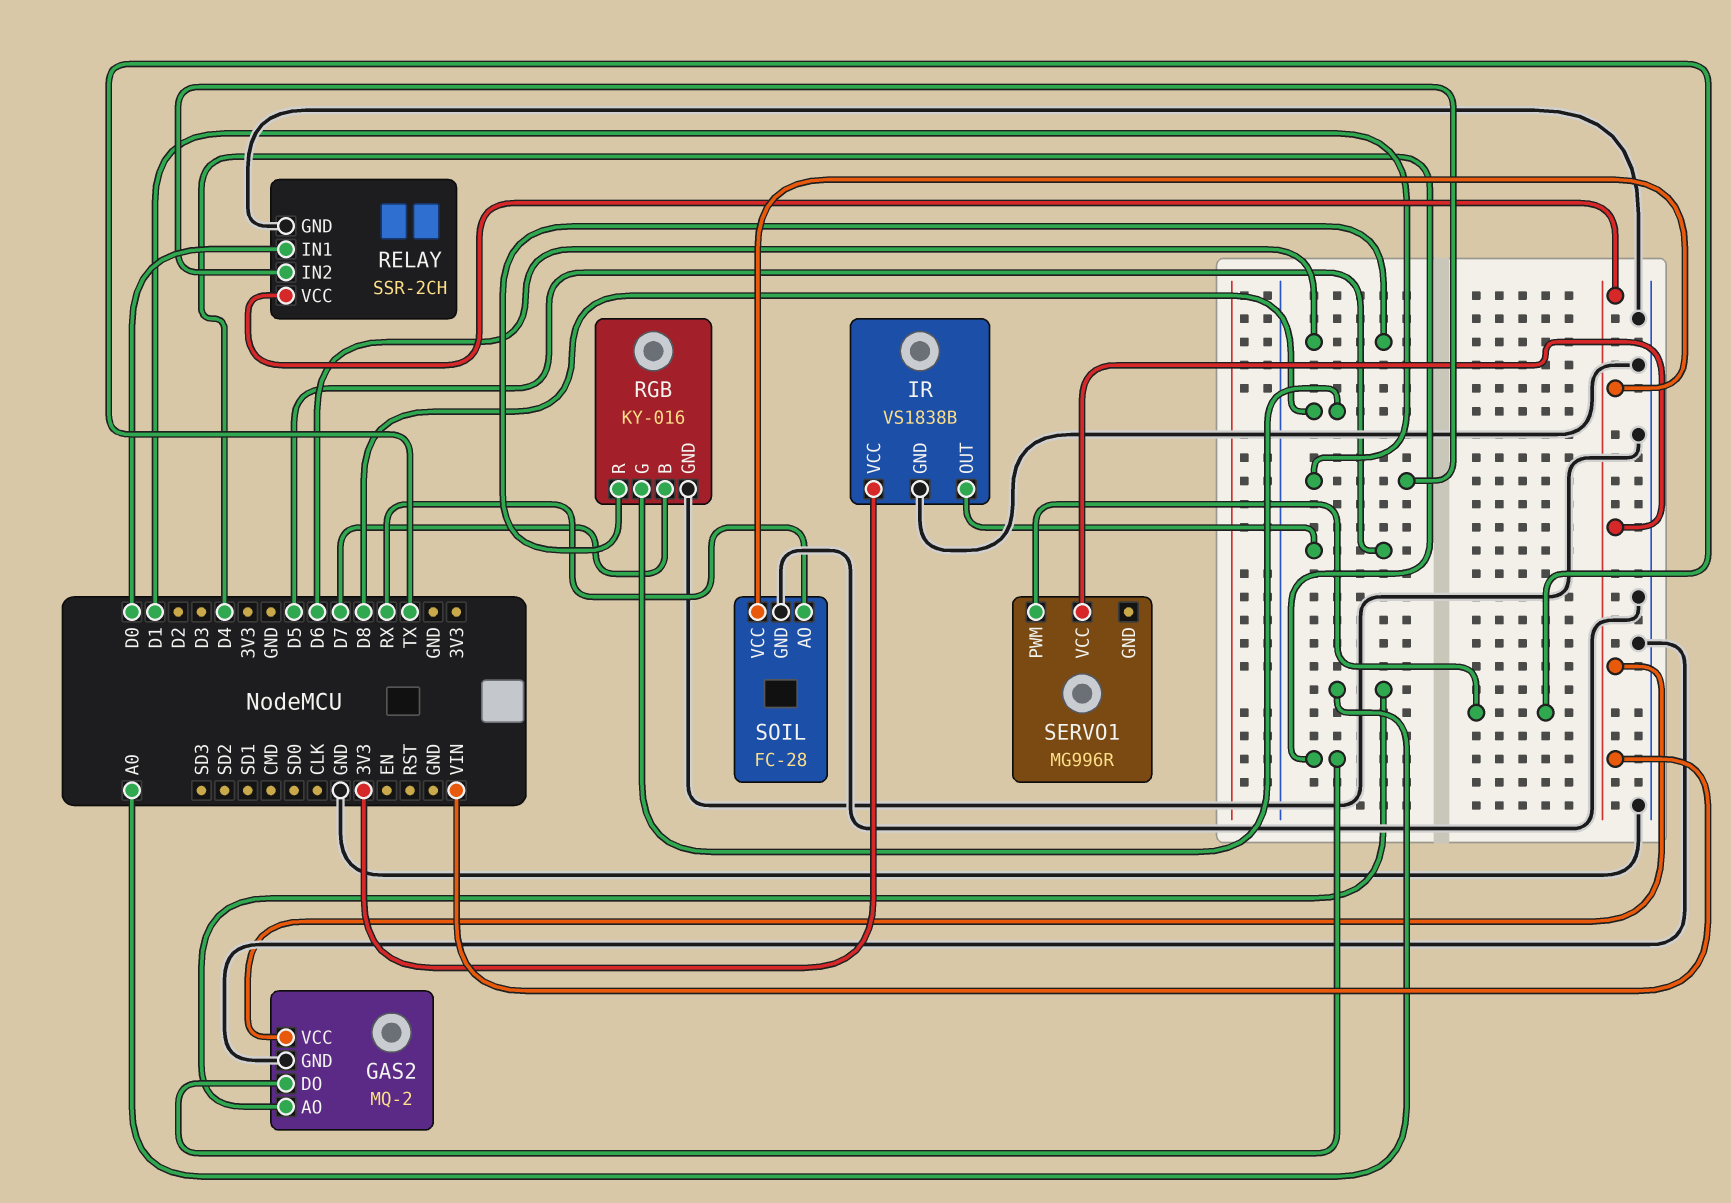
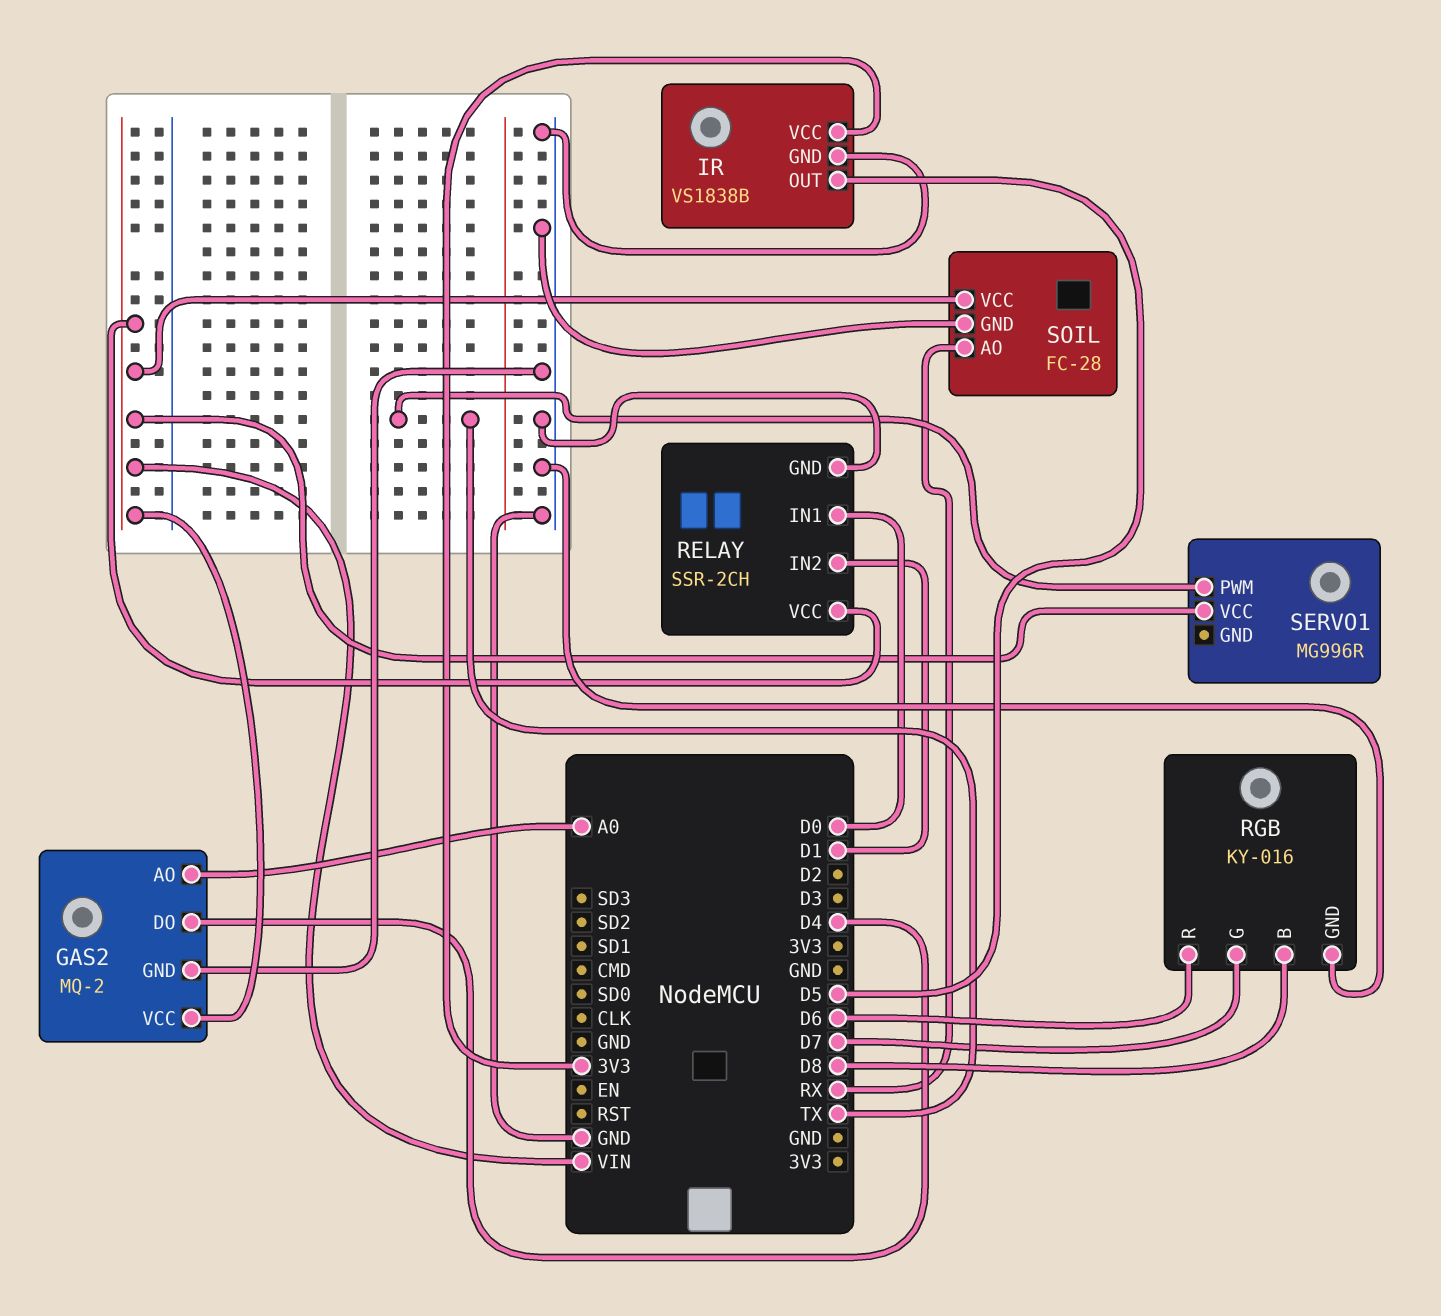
RGB pin B: D7 -> D8
RGB pin G: D8 -> D7

